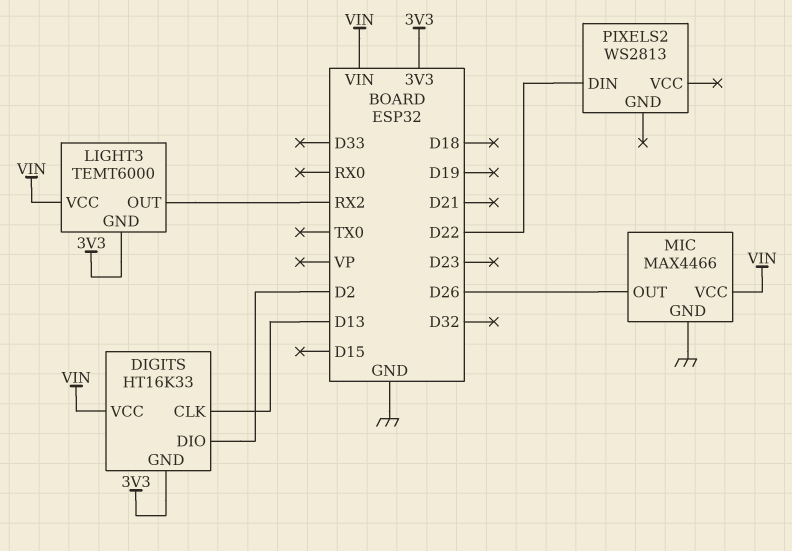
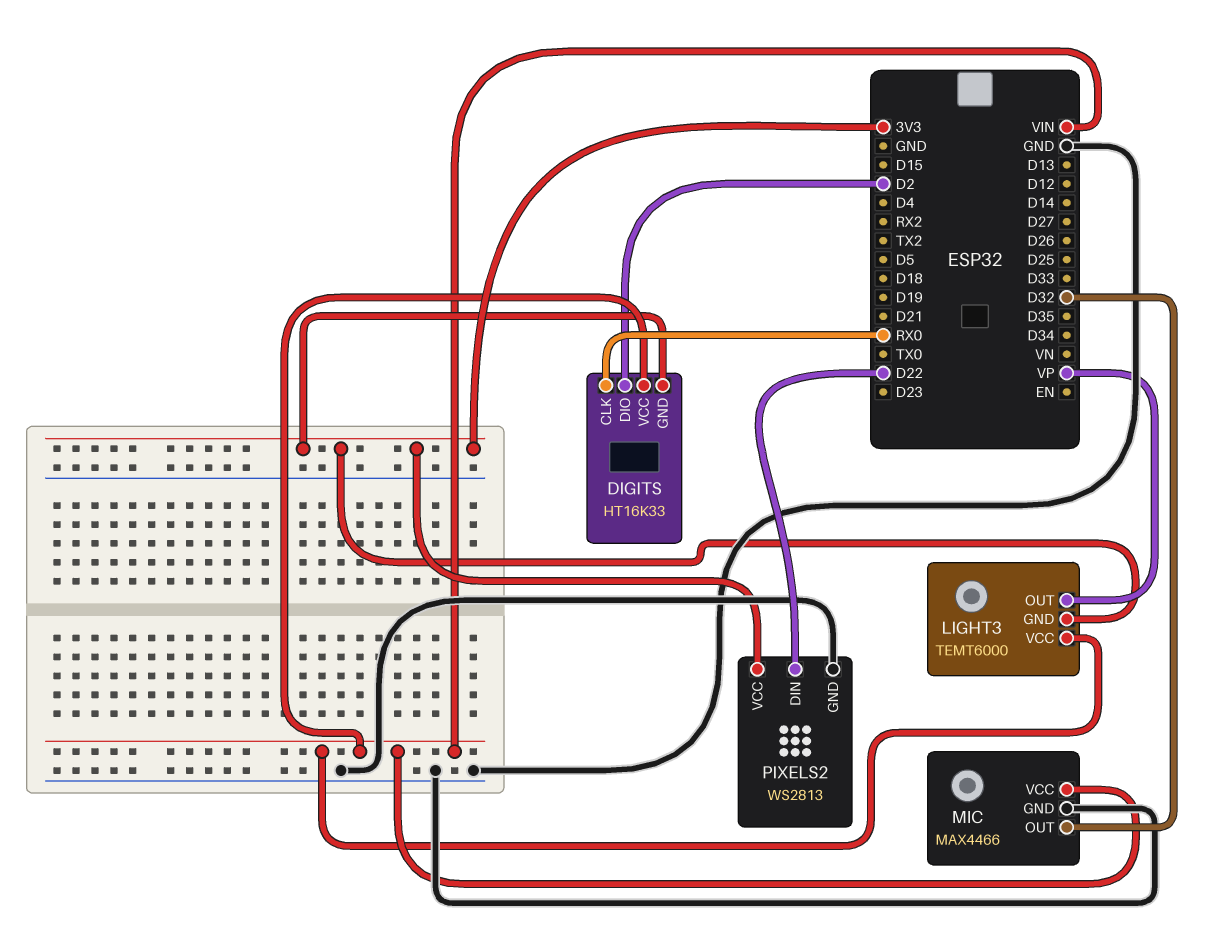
DIGITS pin CLK: D13 -> RX0
LIGHT3 pin OUT: RX2 -> VP
MIC pin OUT: D26 -> D32
PIXELS2 pin GND: none -> GND
PIXELS2 pin VCC: none -> 3V3

